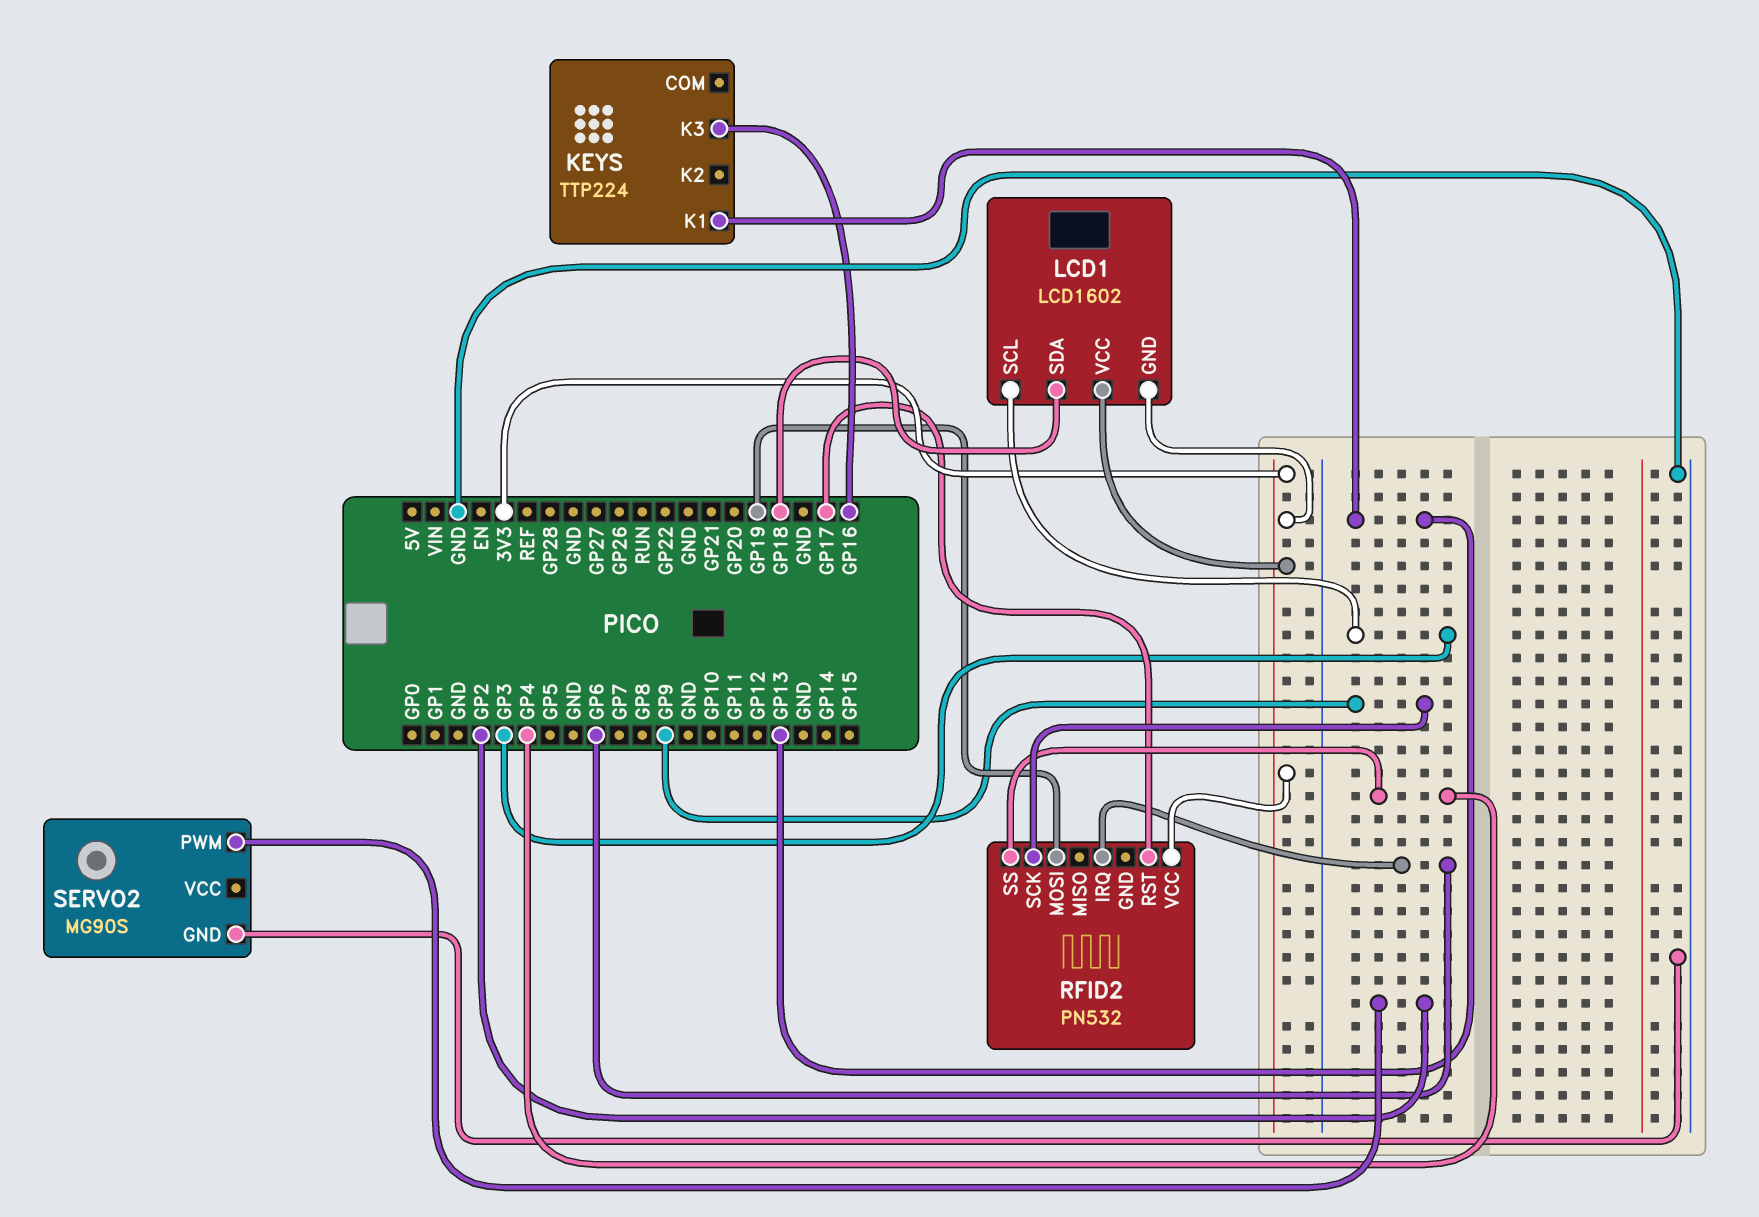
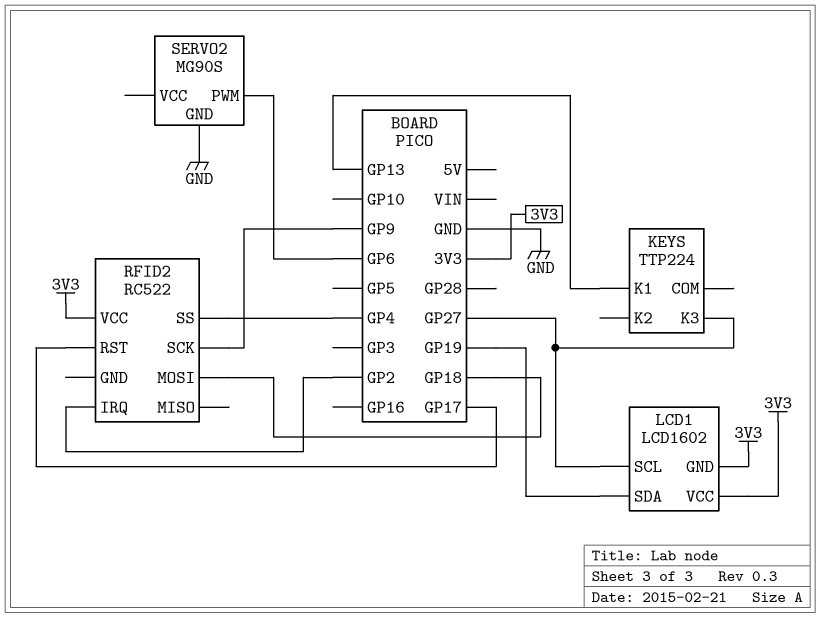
KEYS pin K3: GP16 -> GP27
LCD1 pin SCL: GP3 -> GP27
LCD1 pin SDA: GP18 -> GP19
RFID2: PN532 -> RC522
RFID2 pin IRQ: GP6 -> GP2
RFID2 pin MOSI: GP19 -> GP18
SERVO2 pin PWM: GP2 -> GP6

